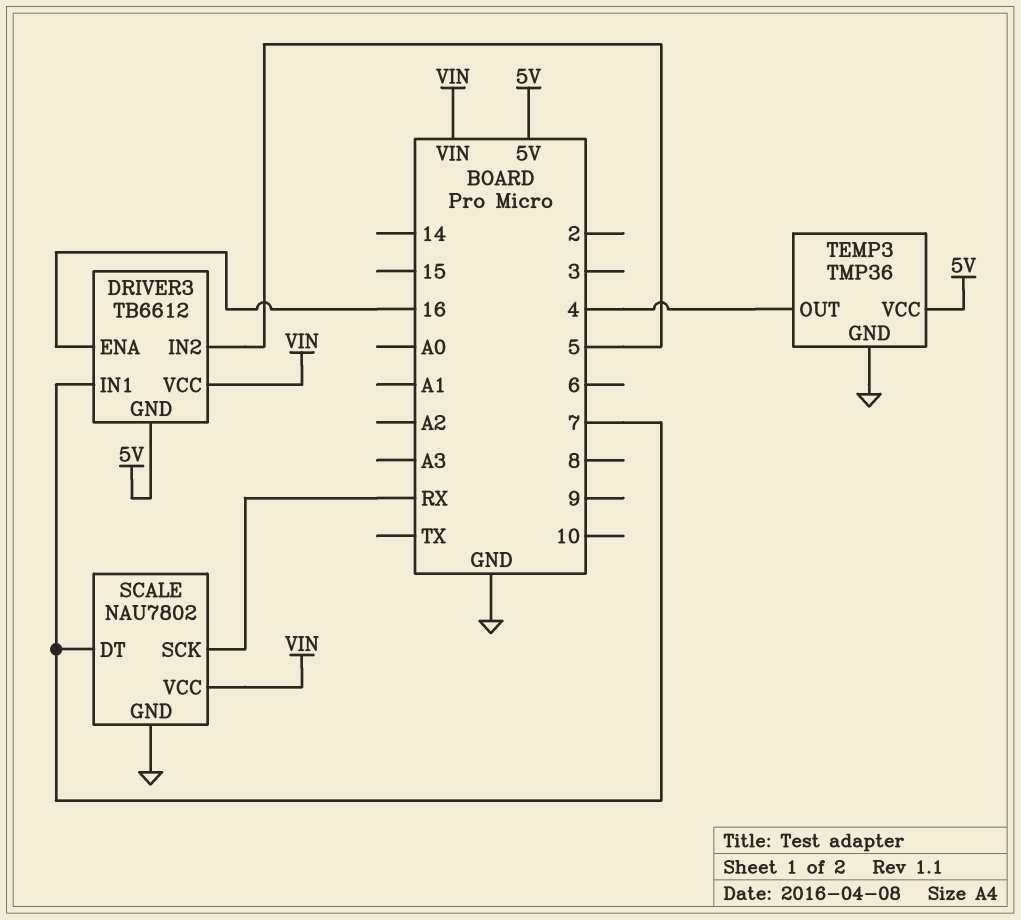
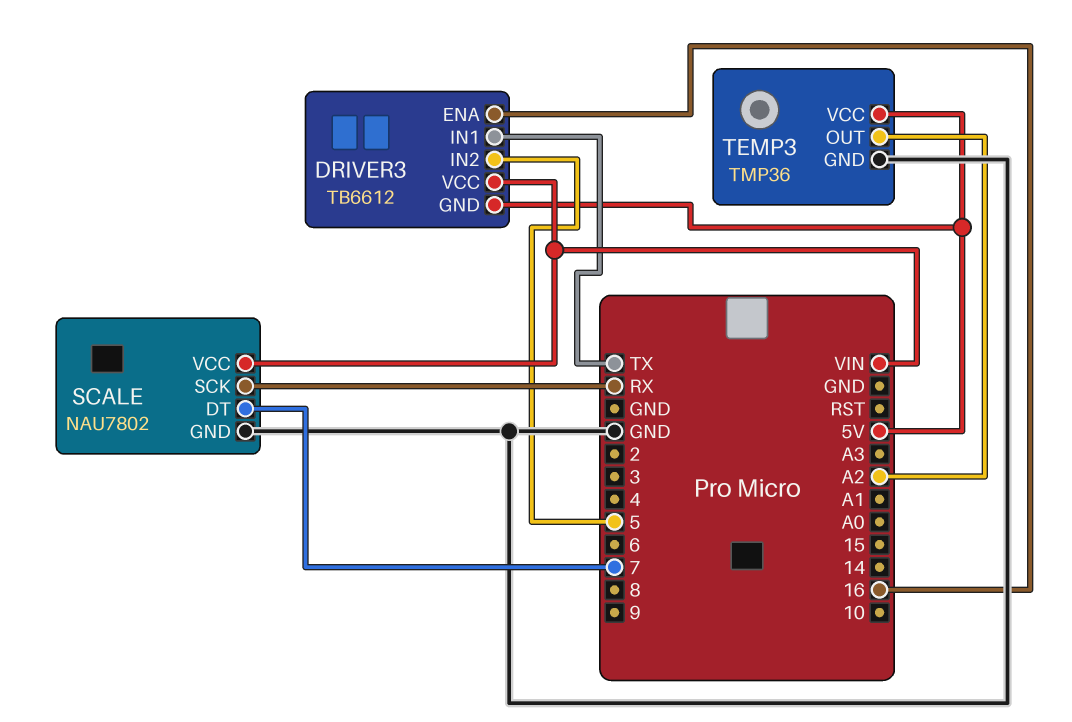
DRIVER3 pin IN1: 7 -> TX
TEMP3 pin OUT: 4 -> A2

